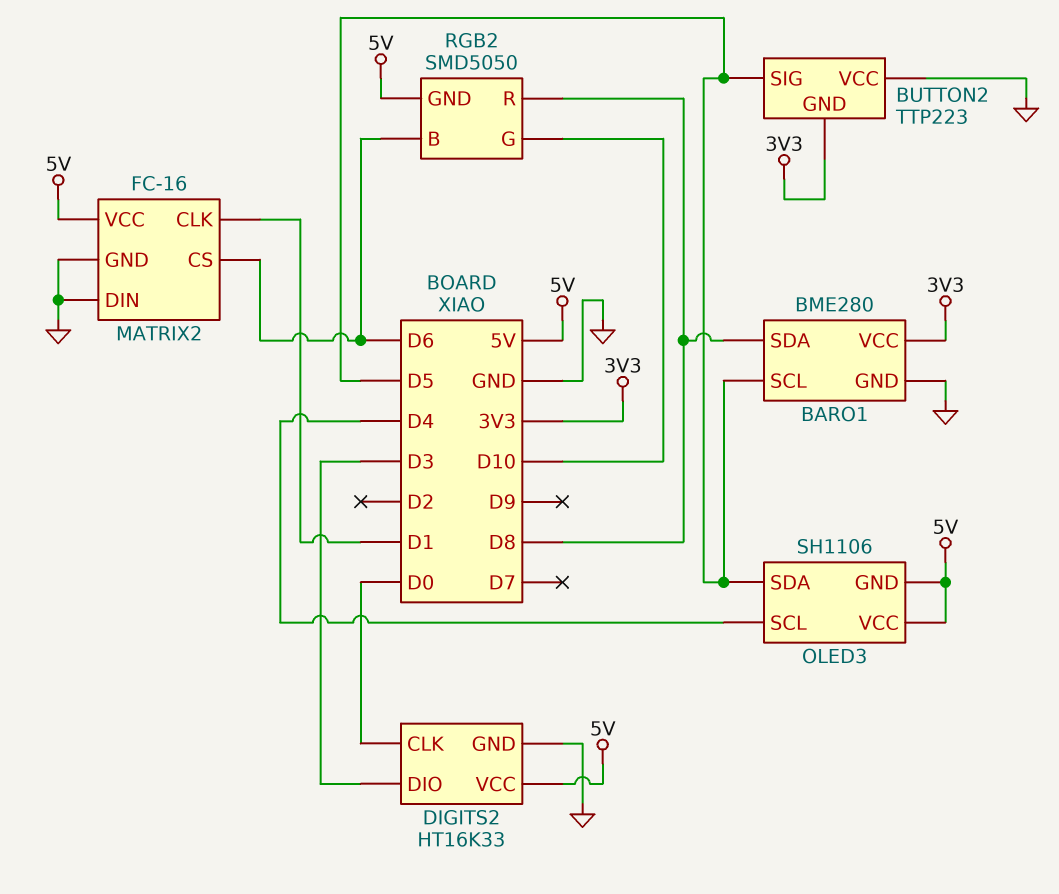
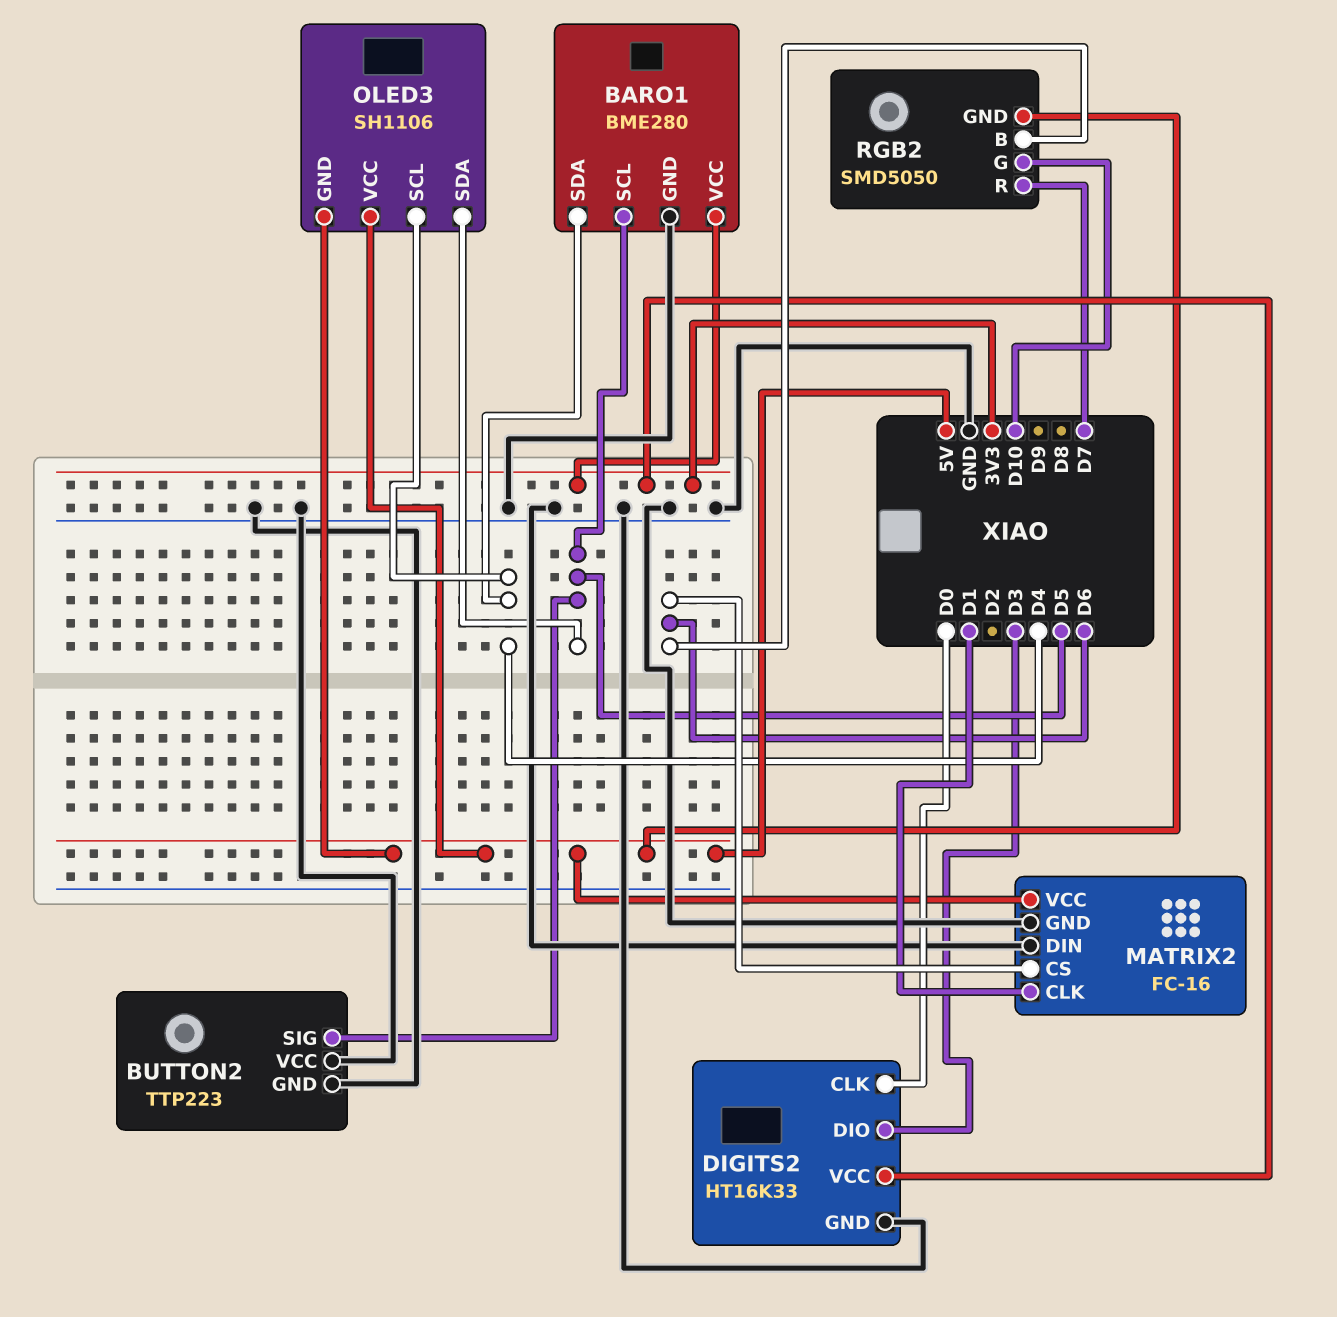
BARO1 pin SDA: D8 -> D4
BUTTON2 pin GND: 3V3 -> GND
DIGITS2 pin VCC: 5V -> 3V3
RGB2 pin R: D8 -> D7

